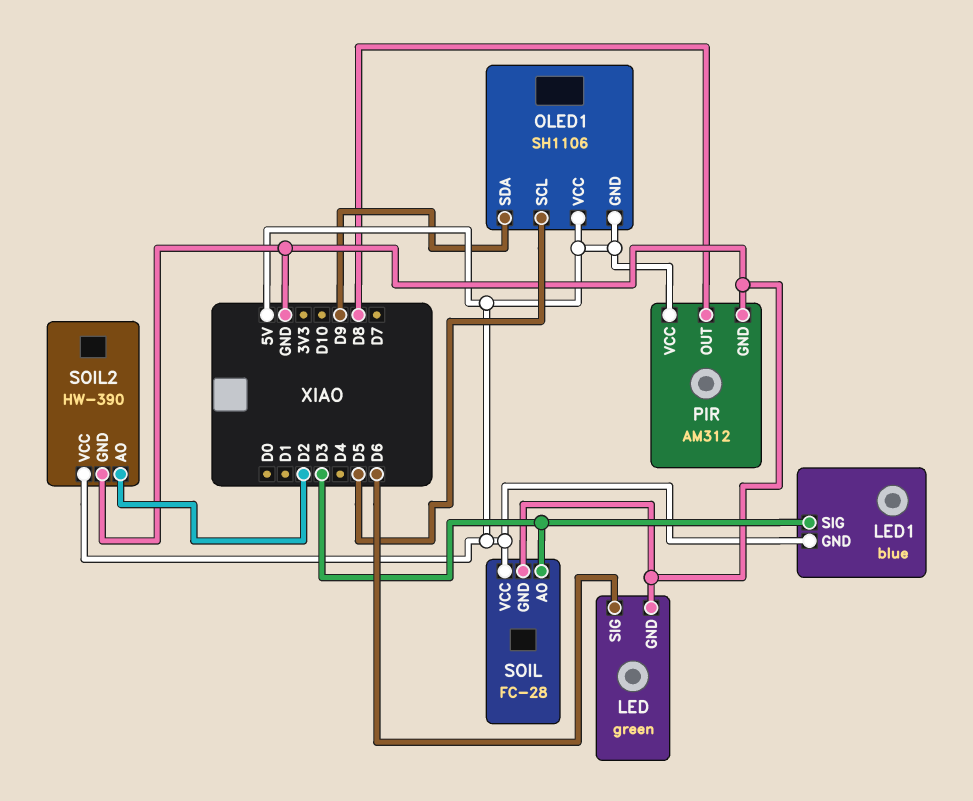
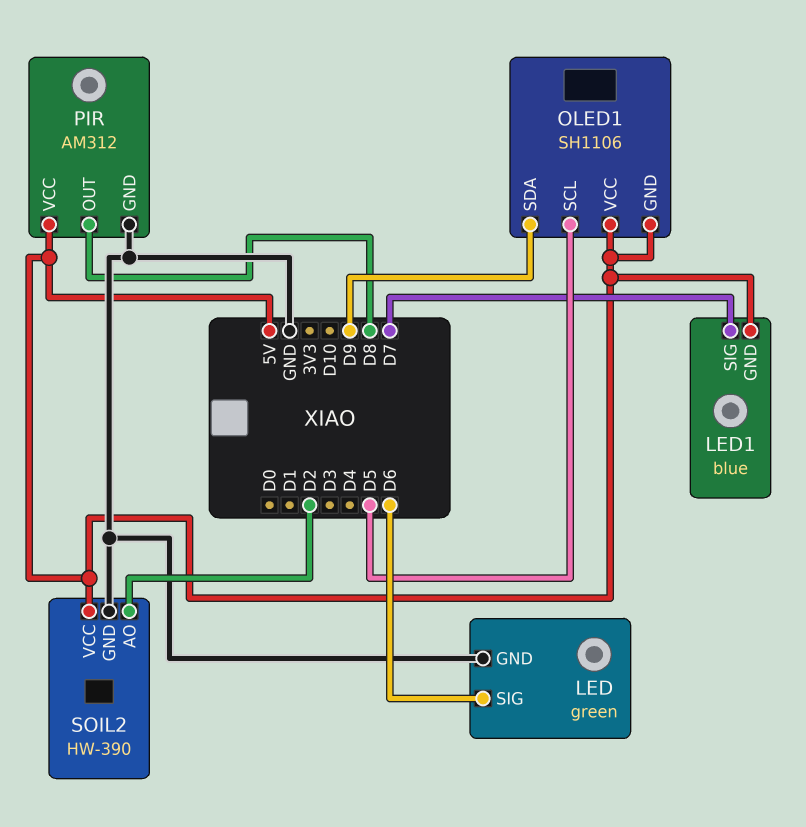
LED1 pin SIG: D3 -> D7
SOIL: FC-28 -> none
SOIL pin AO: D3 -> none
SOIL pin GND: GND -> none
SOIL pin VCC: 5V -> none

